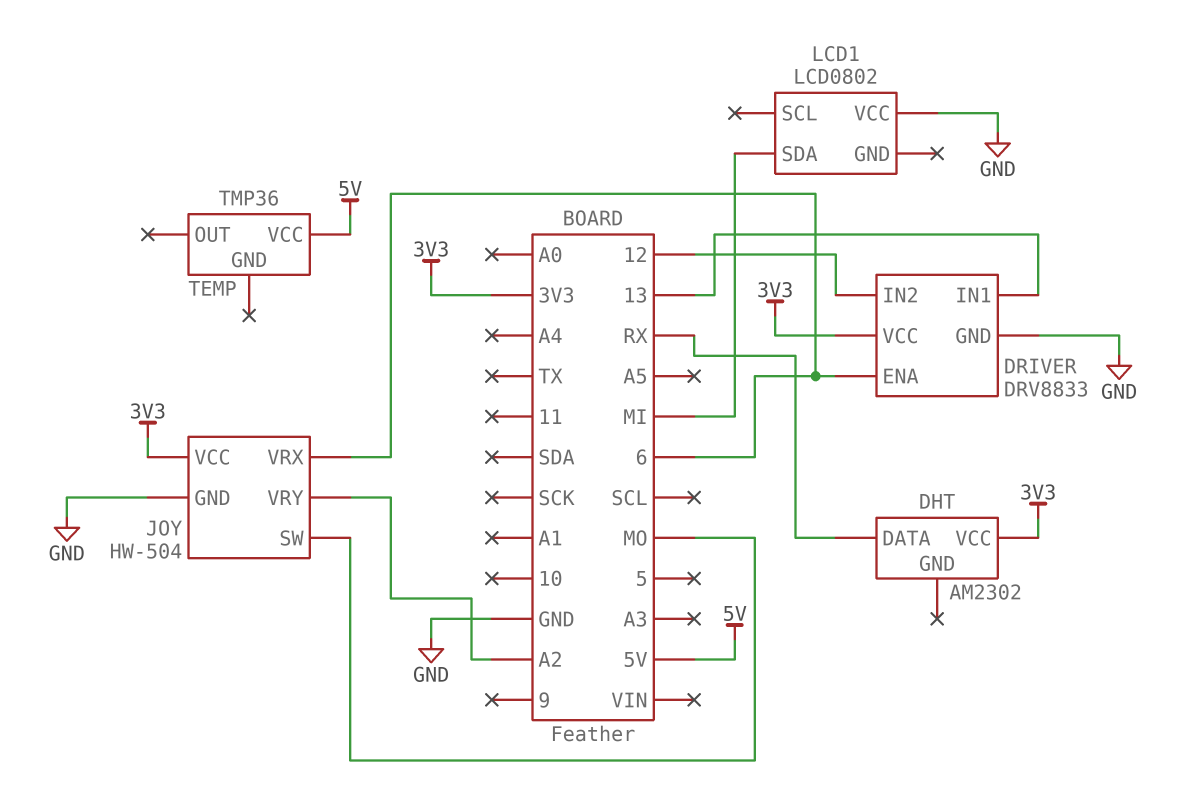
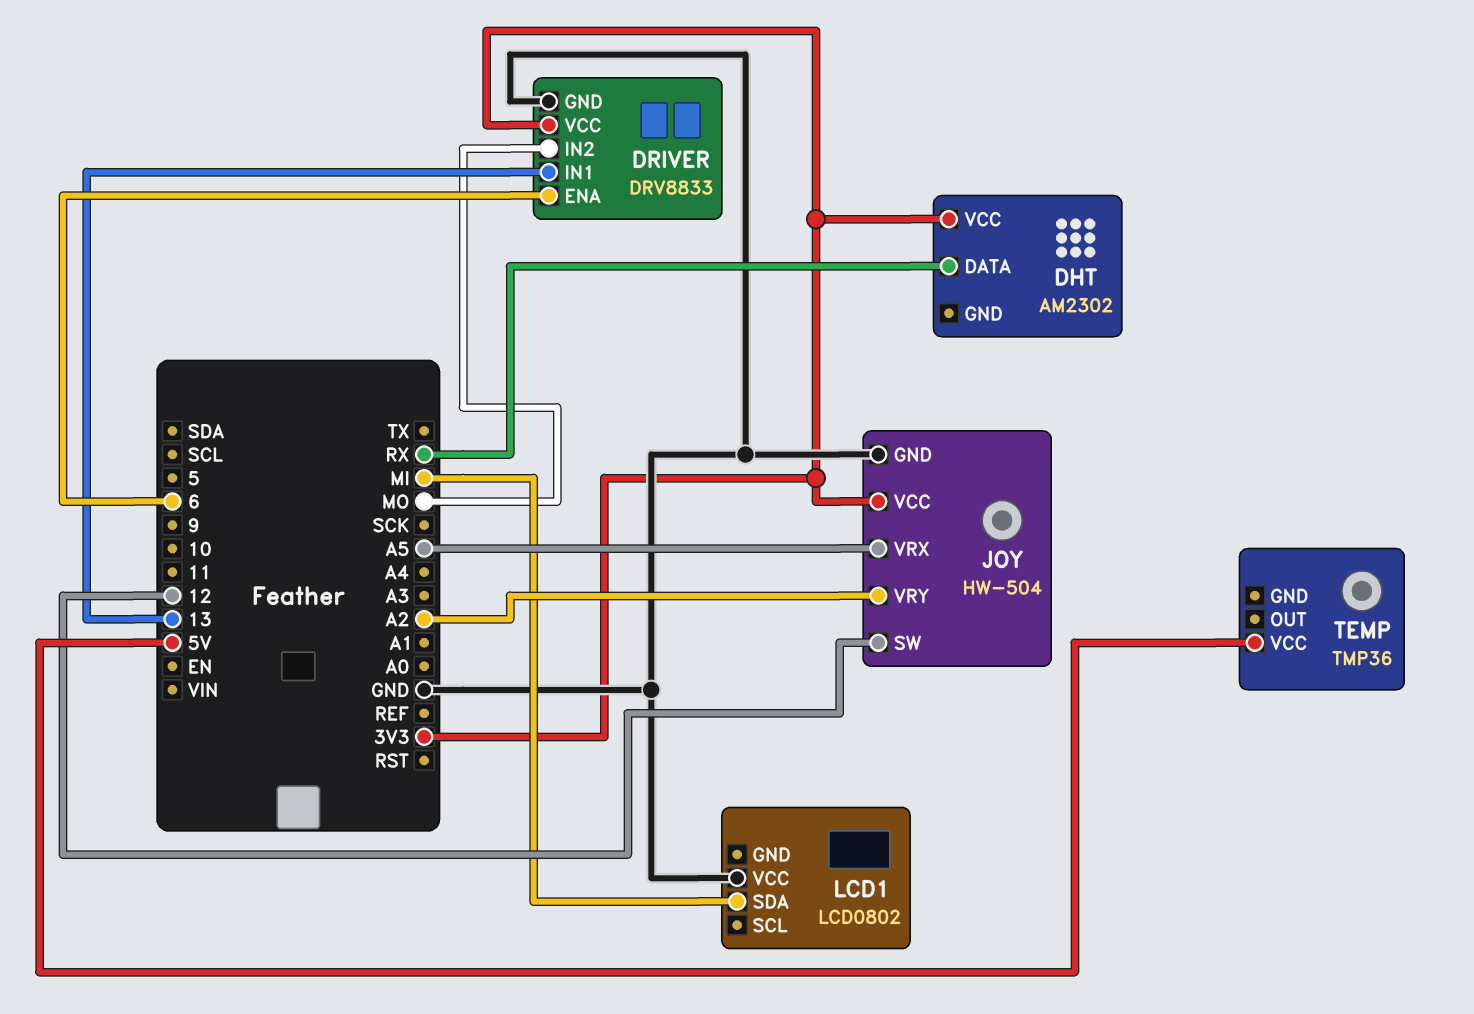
DRIVER pin IN2: 12 -> MO
JOY pin SW: MO -> 12
JOY pin VRX: 6 -> A5

